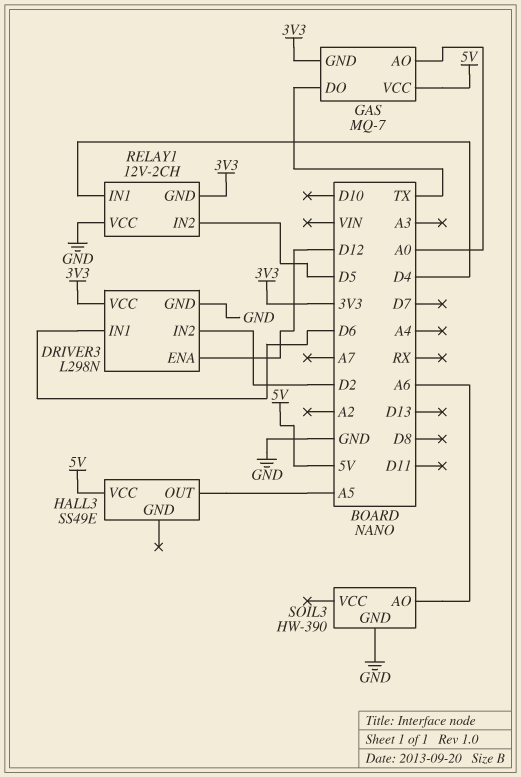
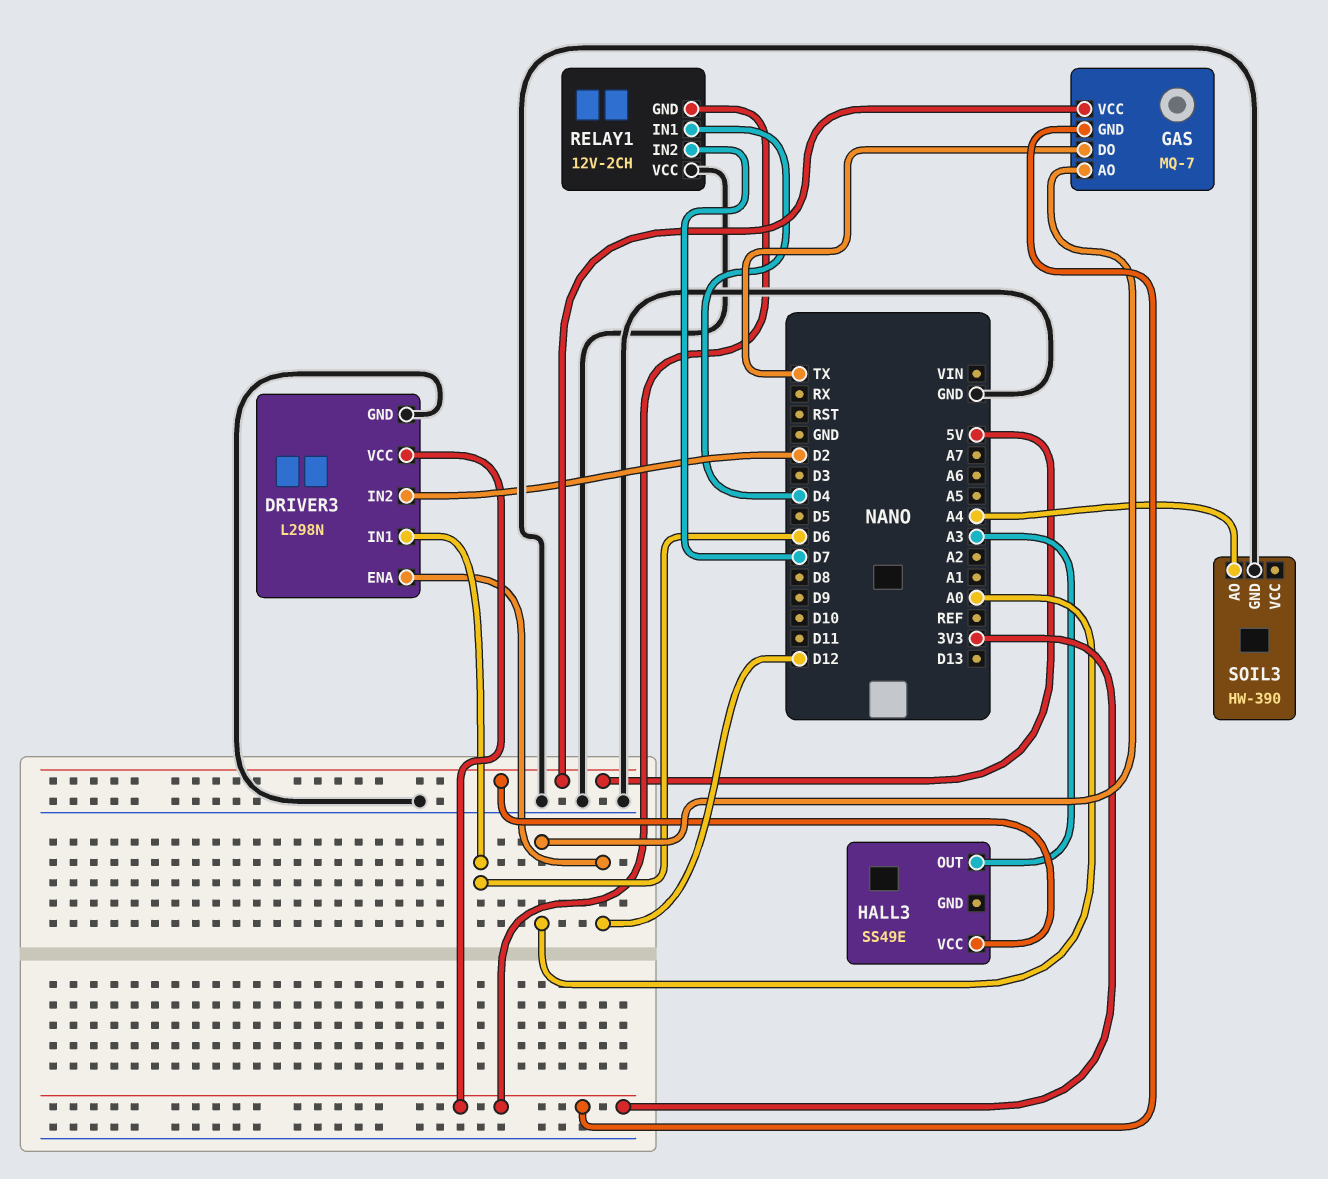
HALL3 pin OUT: A5 -> A3
RELAY1 pin IN2: D5 -> D7
SOIL3 pin AO: A6 -> A4

